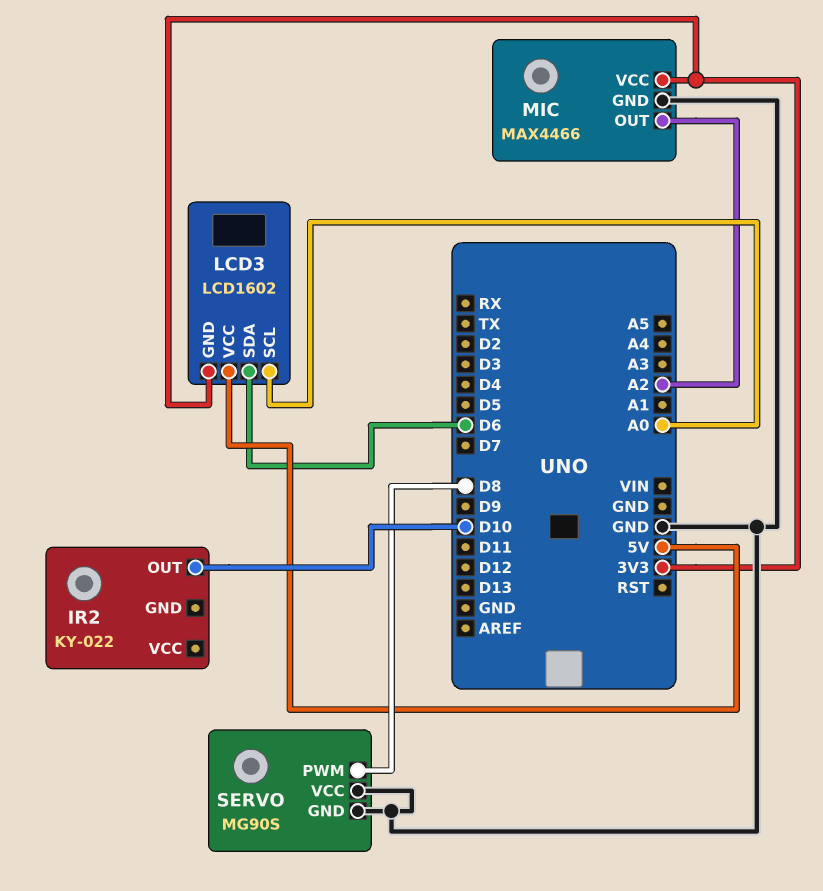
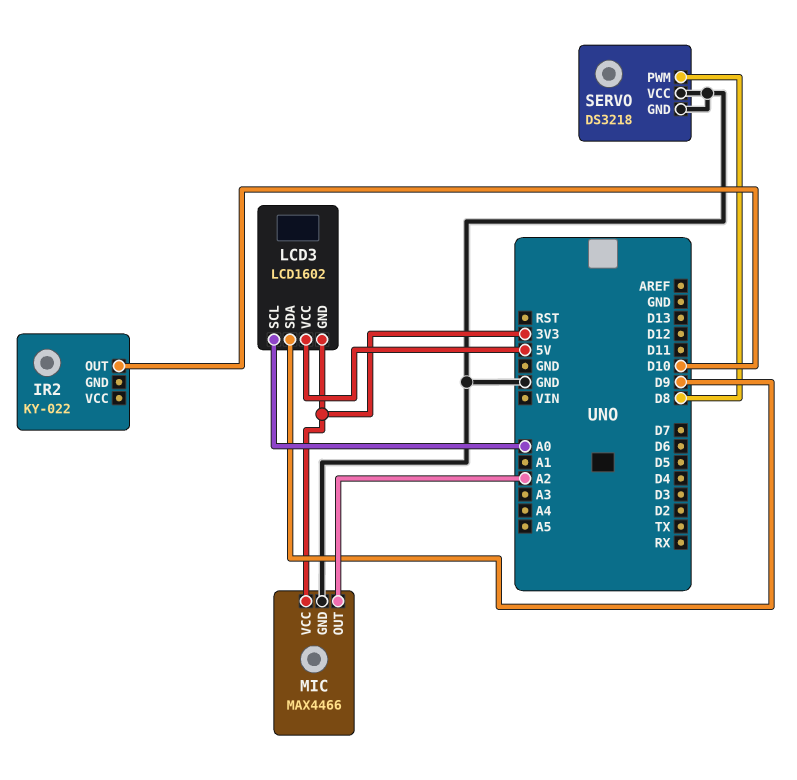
LCD3 pin SDA: D6 -> D9
SERVO: MG90S -> DS3218

